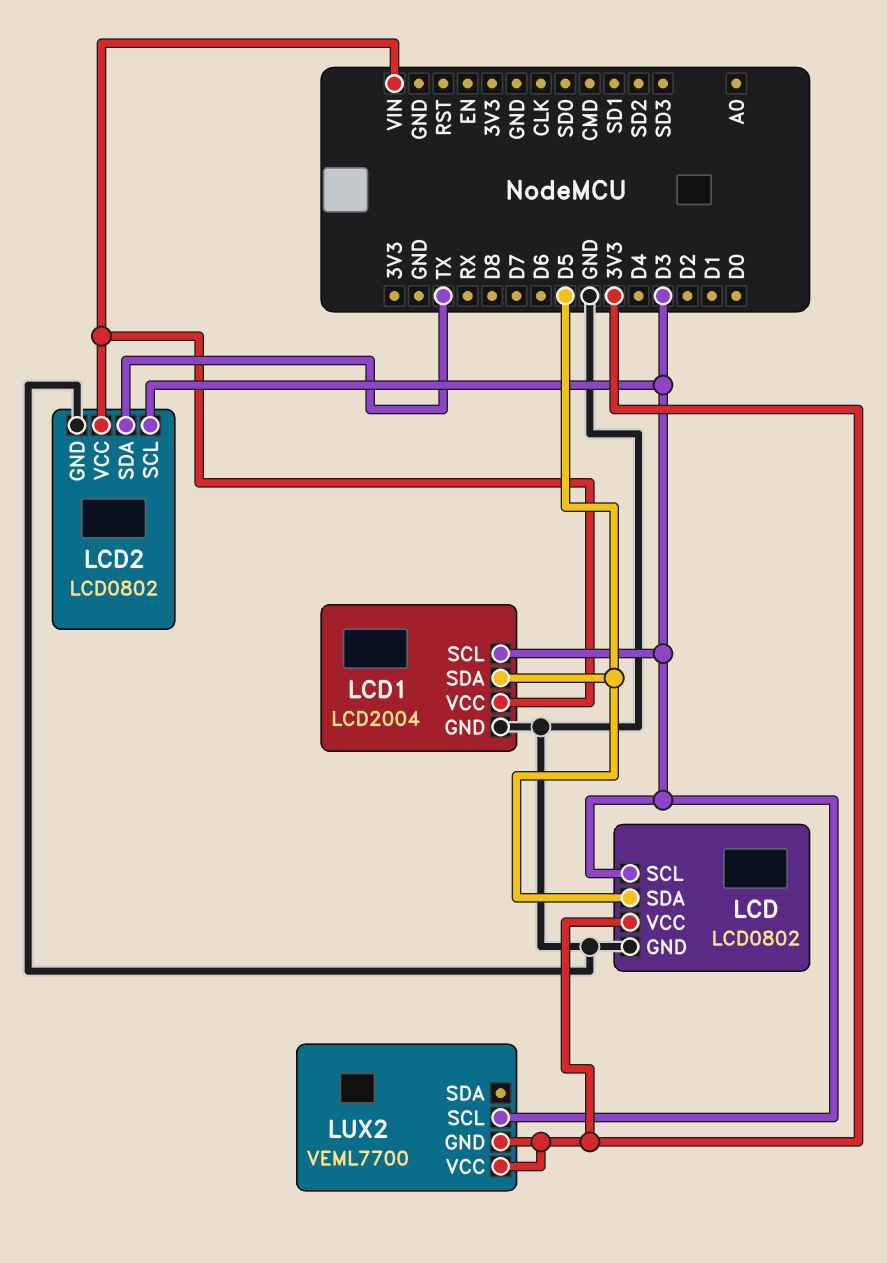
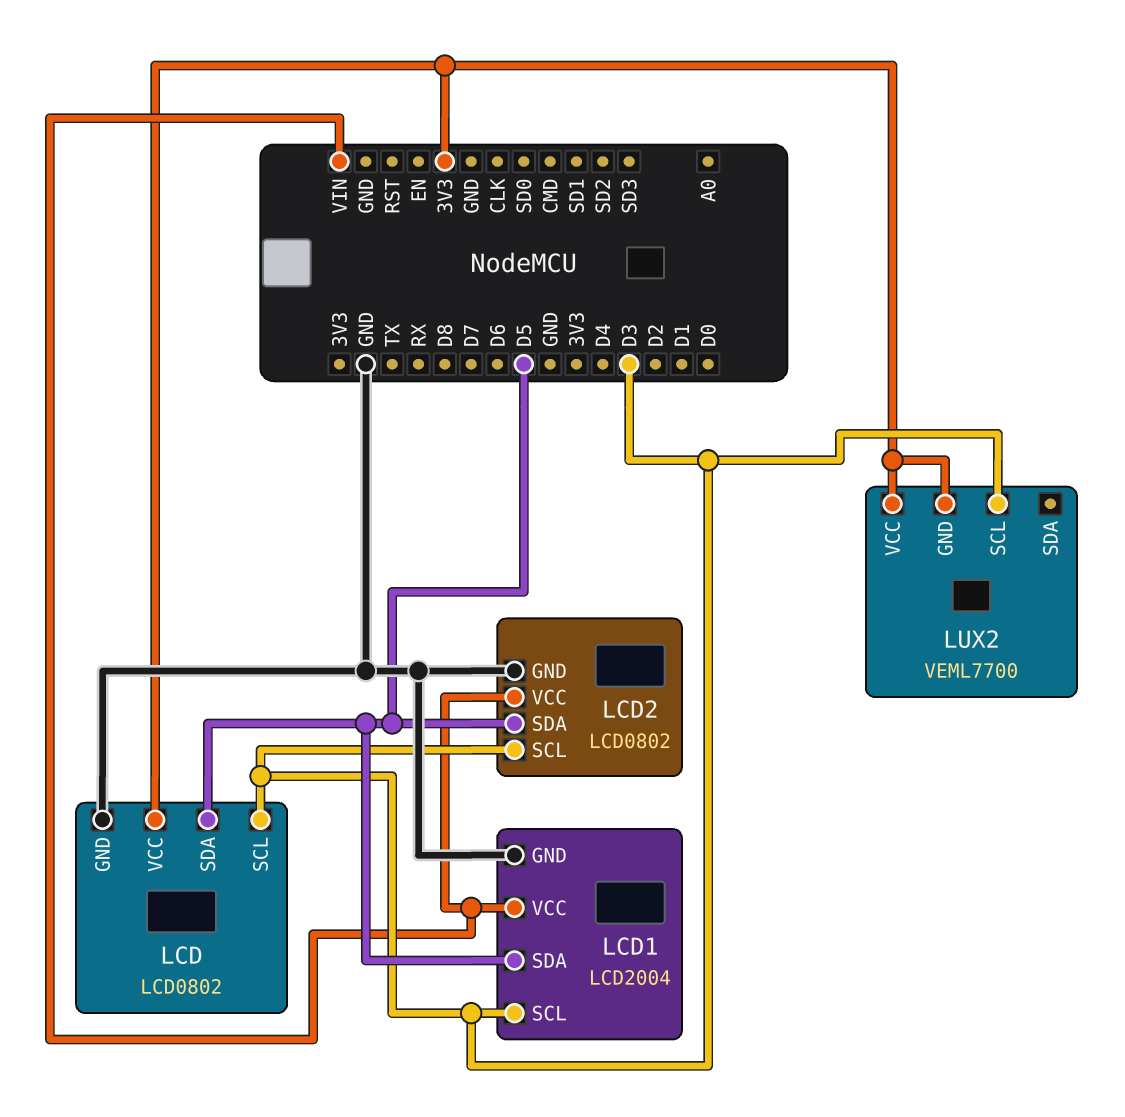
LCD2 pin SDA: TX -> D5

